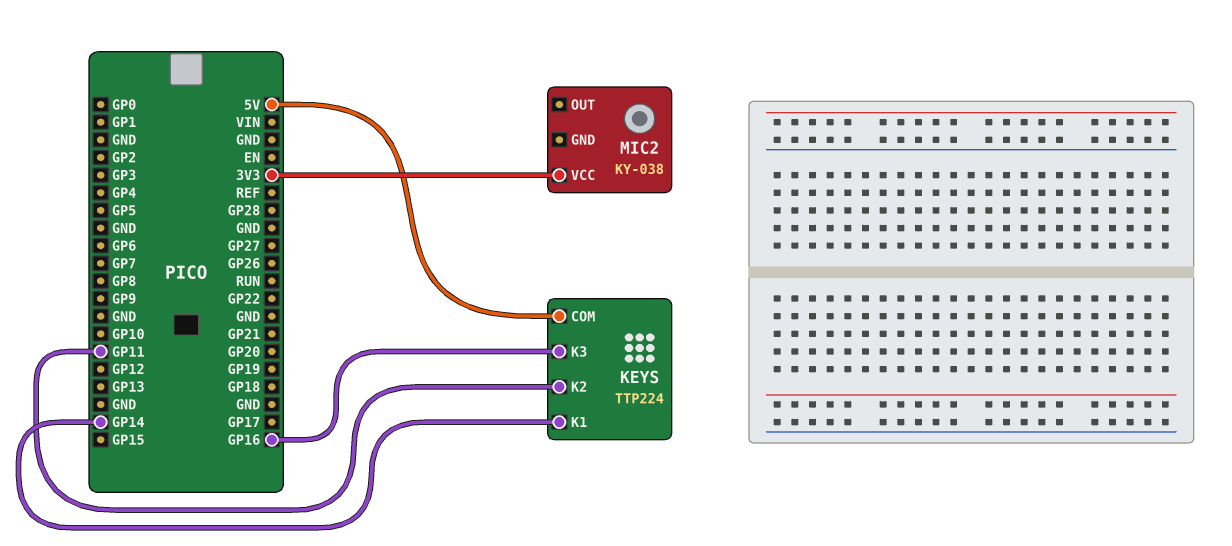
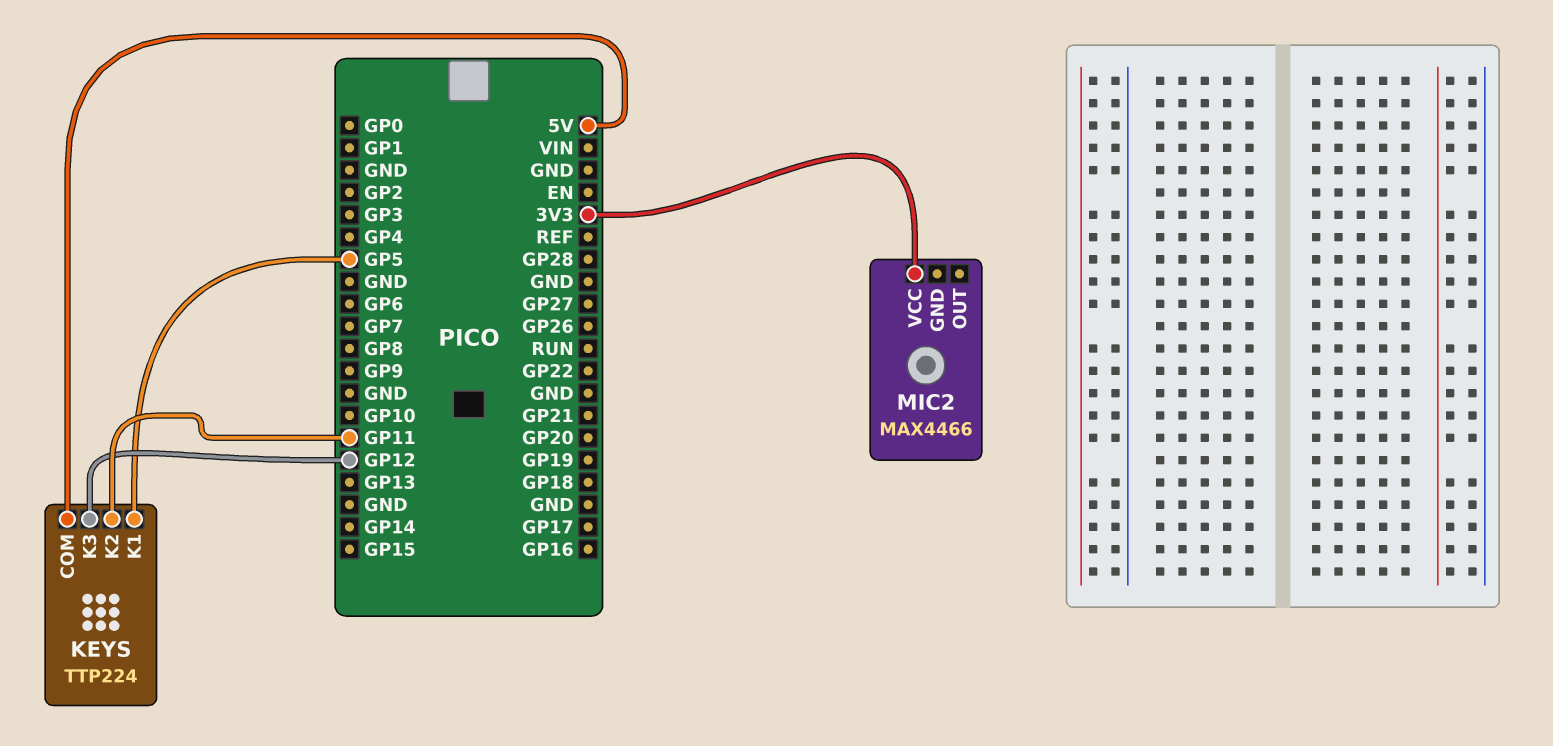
KEYS pin K1: GP14 -> GP5
KEYS pin K3: GP16 -> GP12
MIC2: KY-038 -> MAX4466

